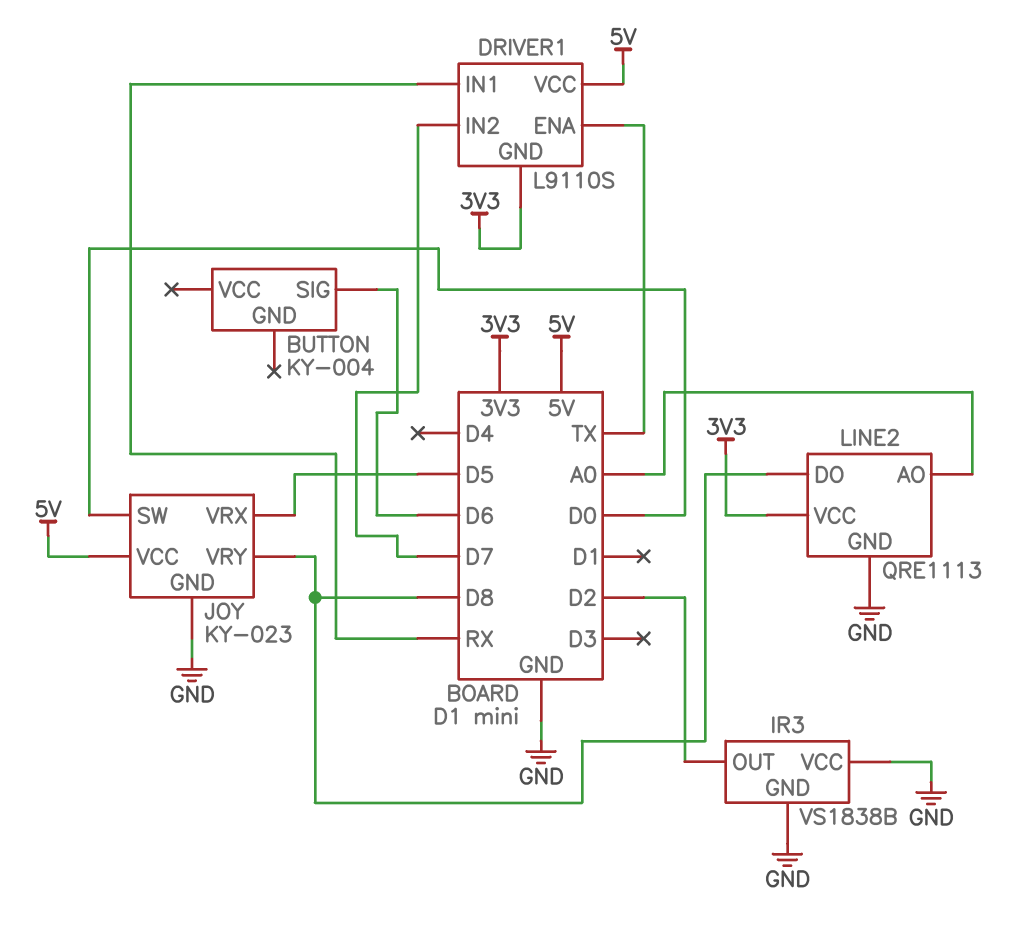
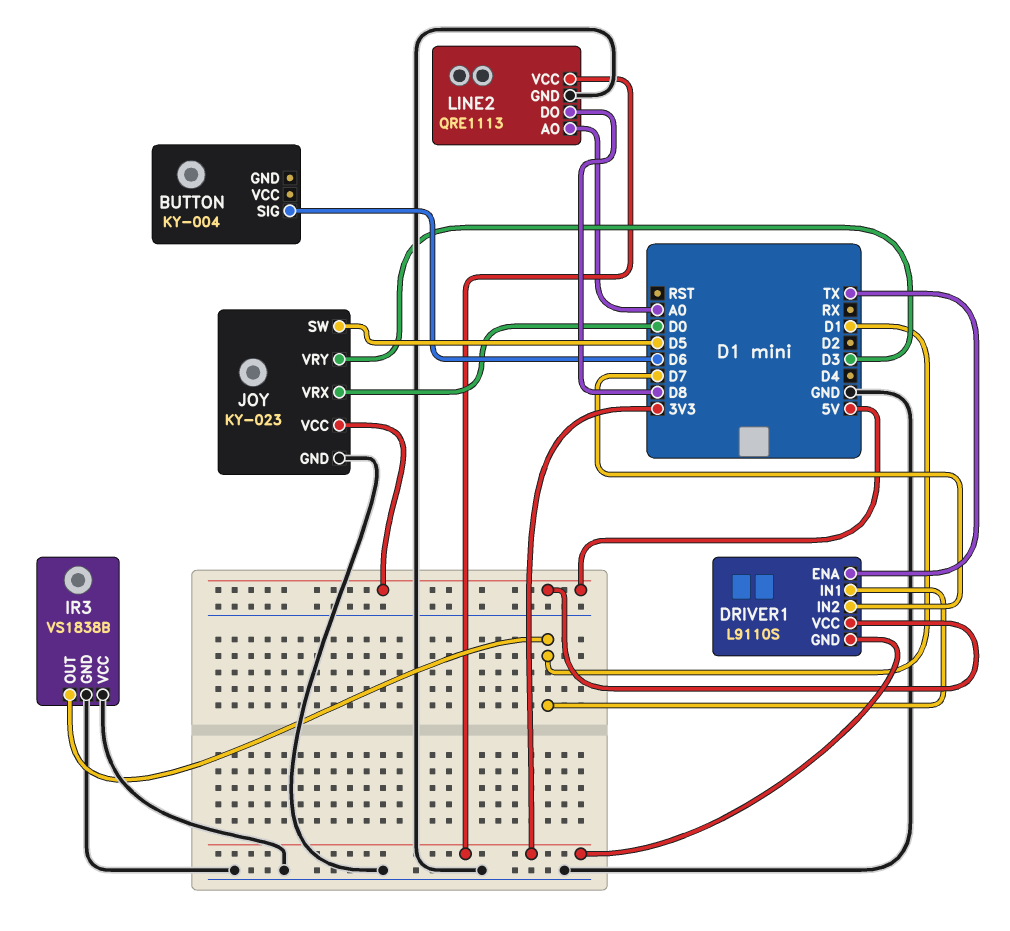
DRIVER1 pin IN1: RX -> D1
IR3 pin OUT: D2 -> D1
JOY pin SW: D0 -> D5
JOY pin VRX: D5 -> D0
JOY pin VRY: D8 -> D3

